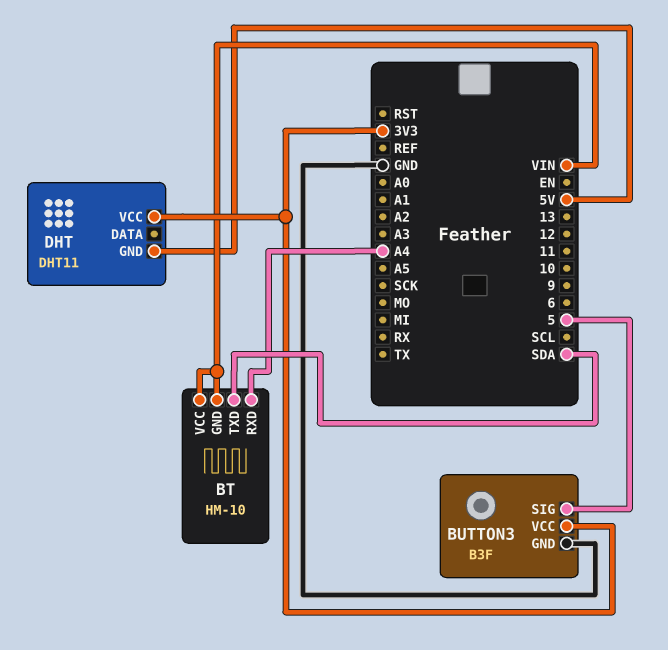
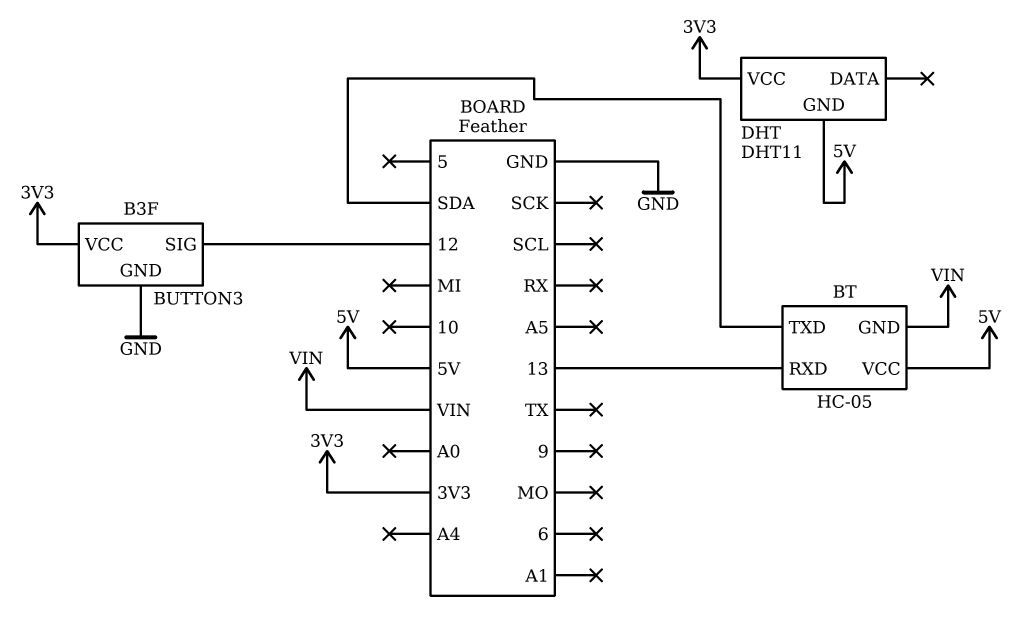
BT: HM-10 -> HC-05
BT pin RXD: A4 -> 13
BT pin VCC: VIN -> 5V
BUTTON3 pin SIG: 5 -> 12

